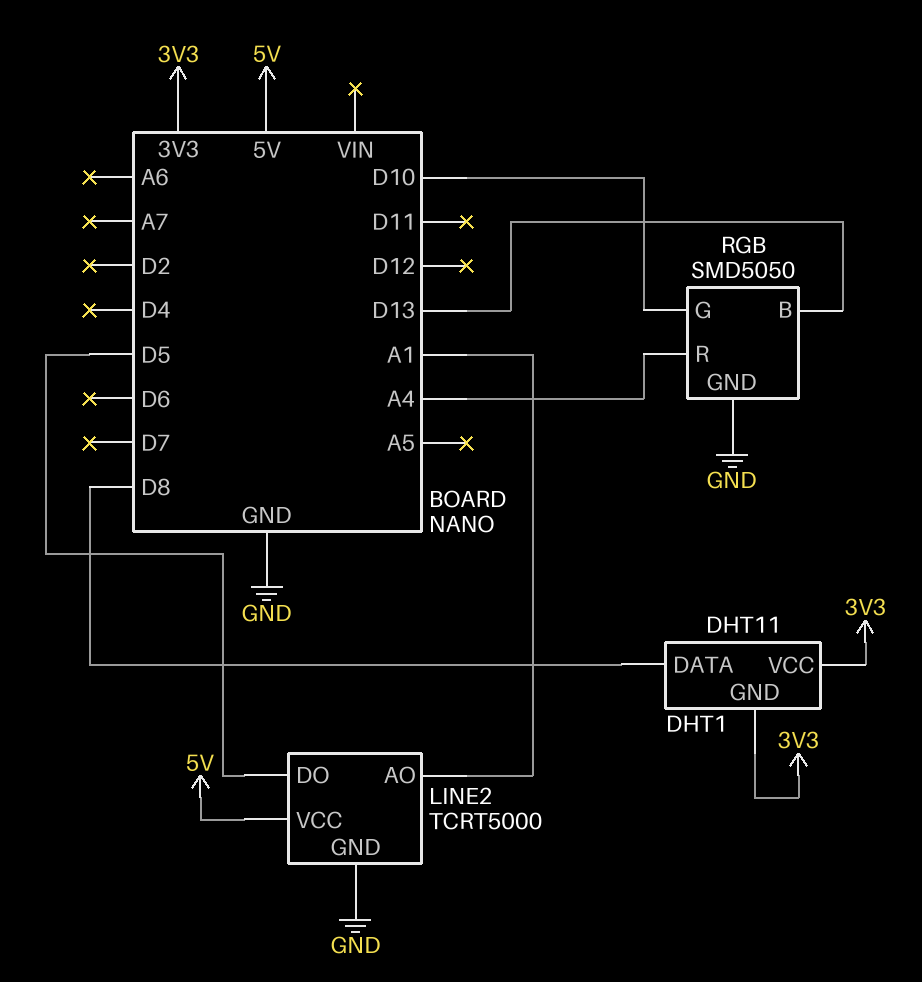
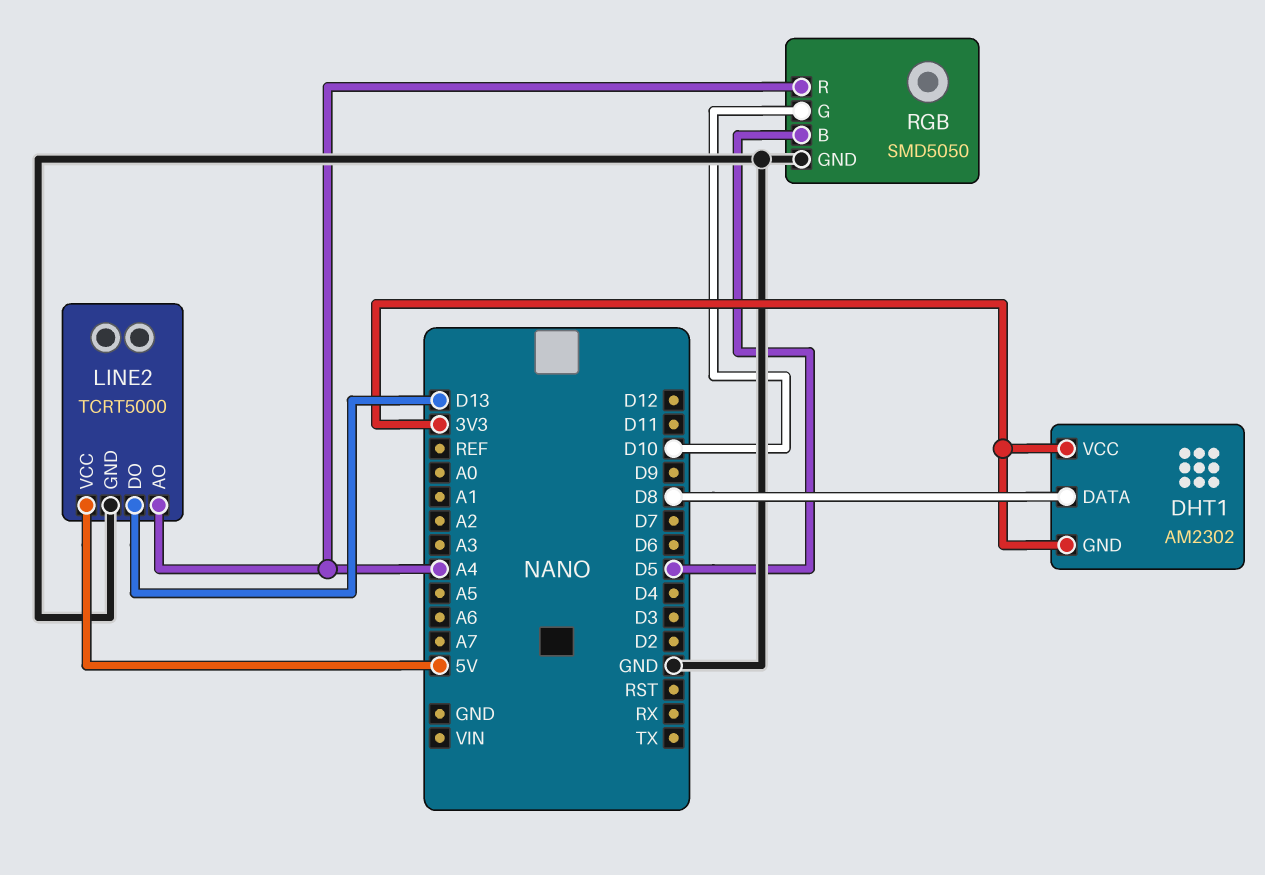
DHT1: DHT11 -> AM2302
LINE2 pin AO: A1 -> A4
LINE2 pin DO: D5 -> D13
RGB pin B: D13 -> D5

